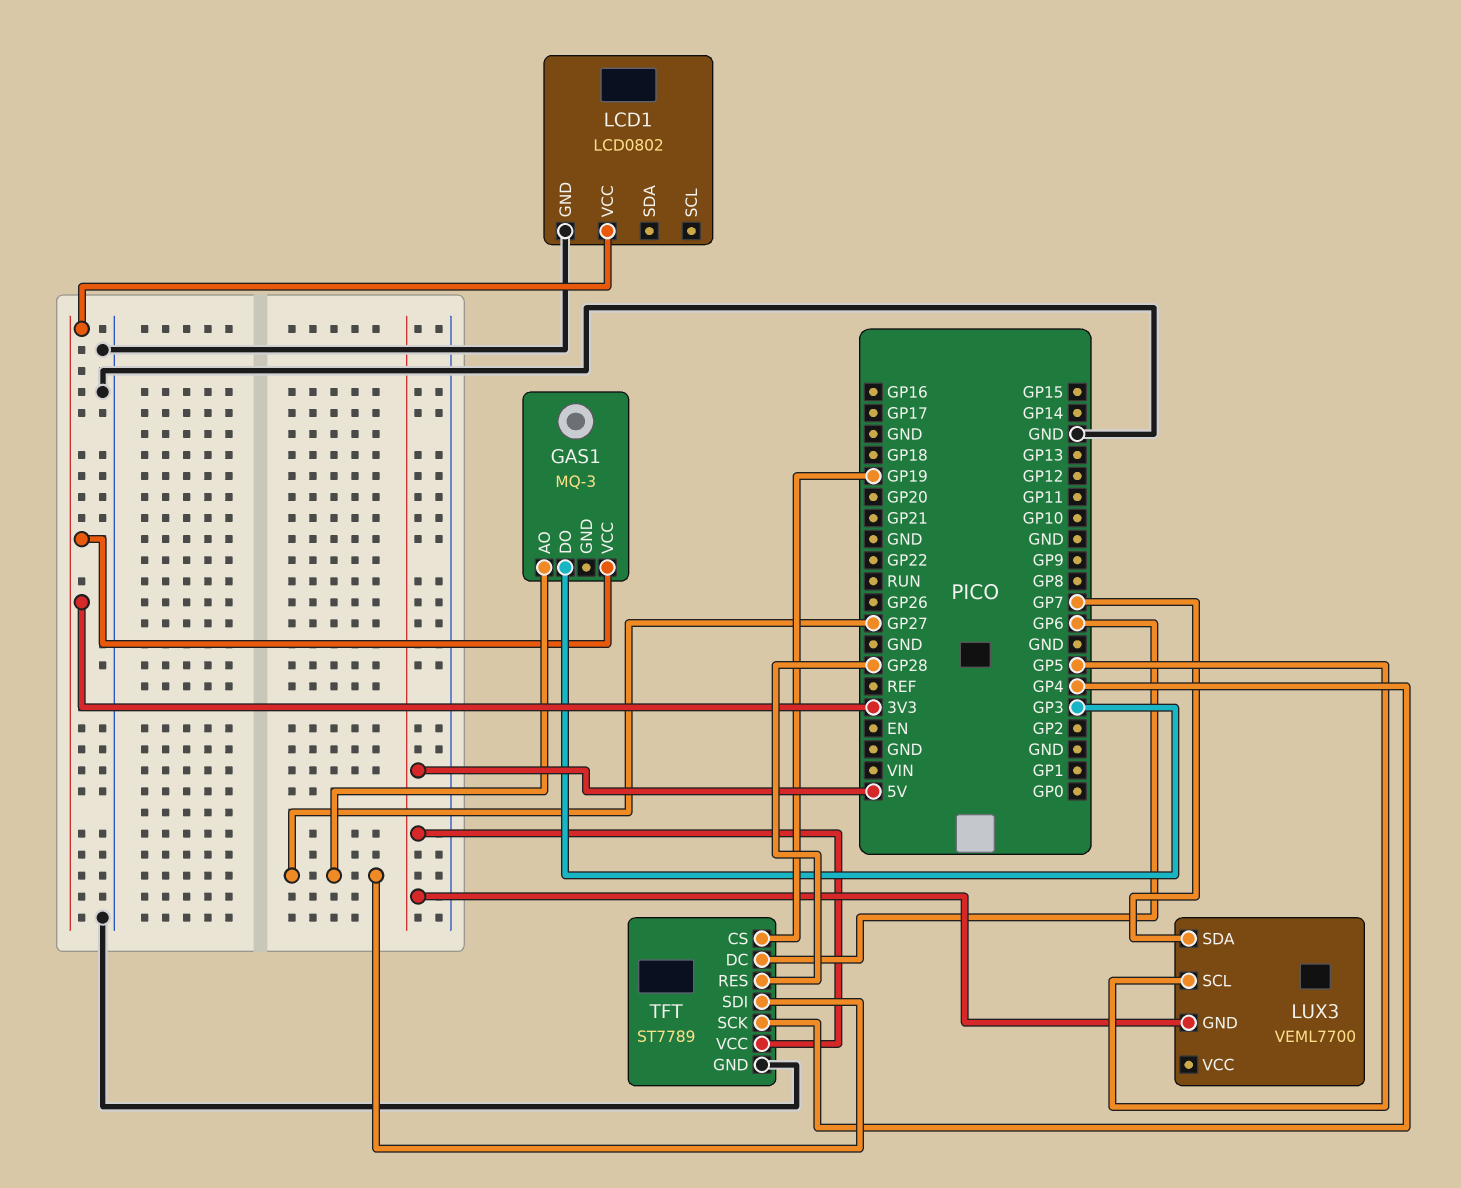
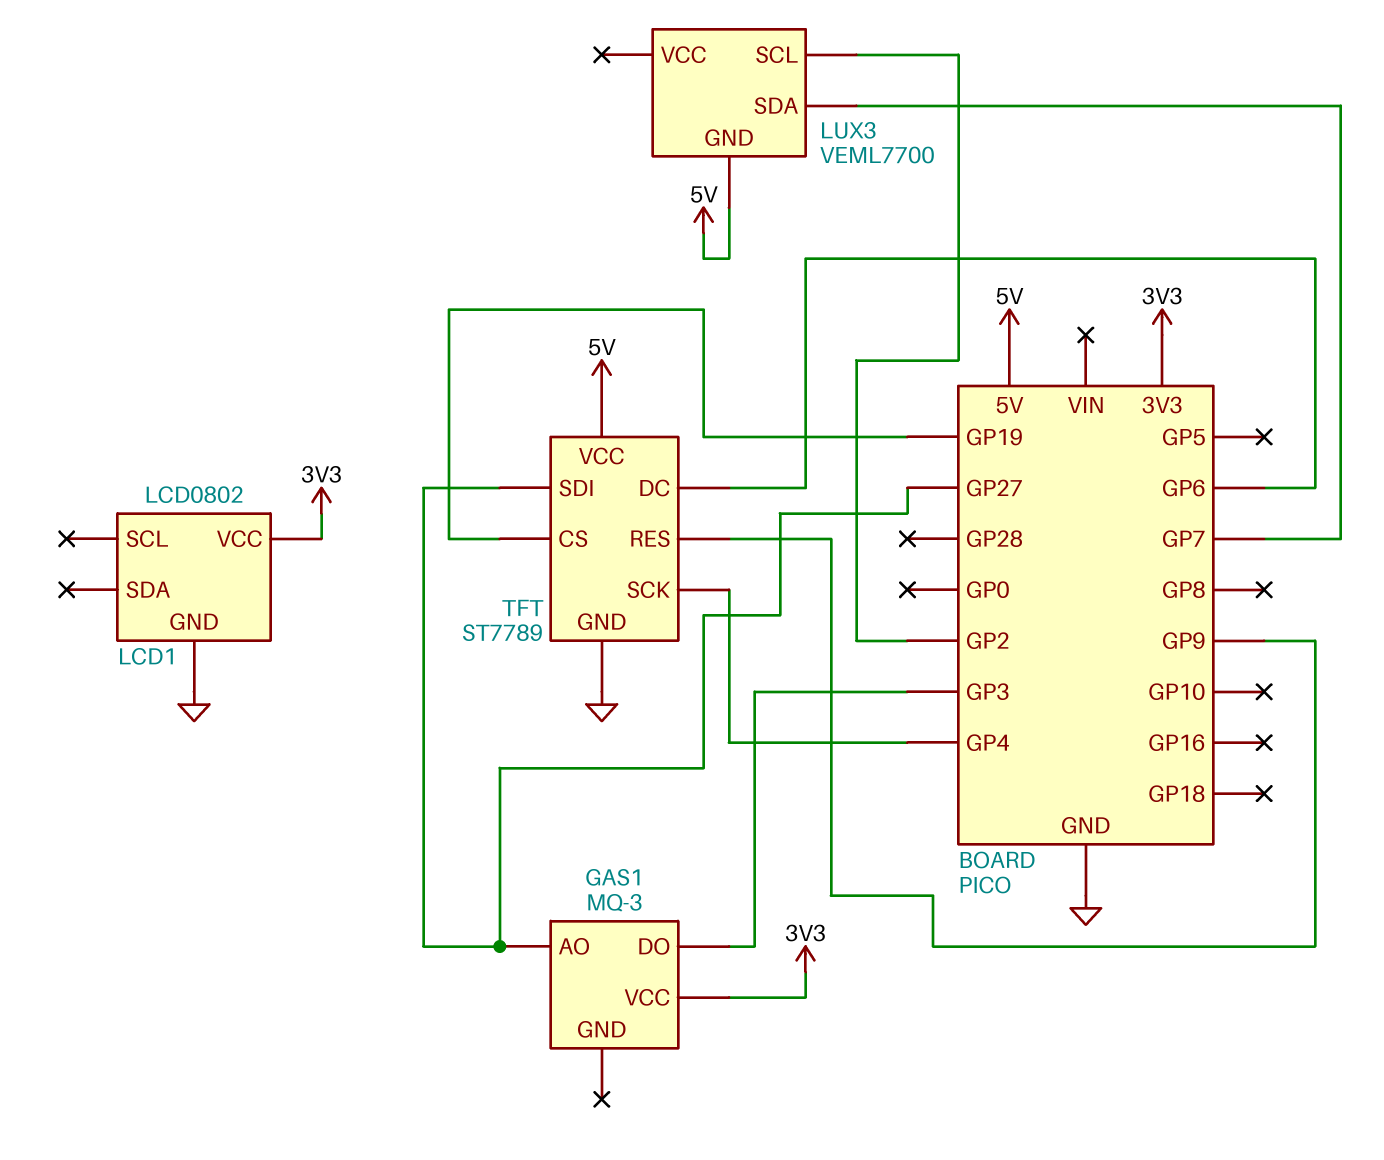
LUX3 pin SCL: GP5 -> GP2
TFT pin RES: GP28 -> GP9

